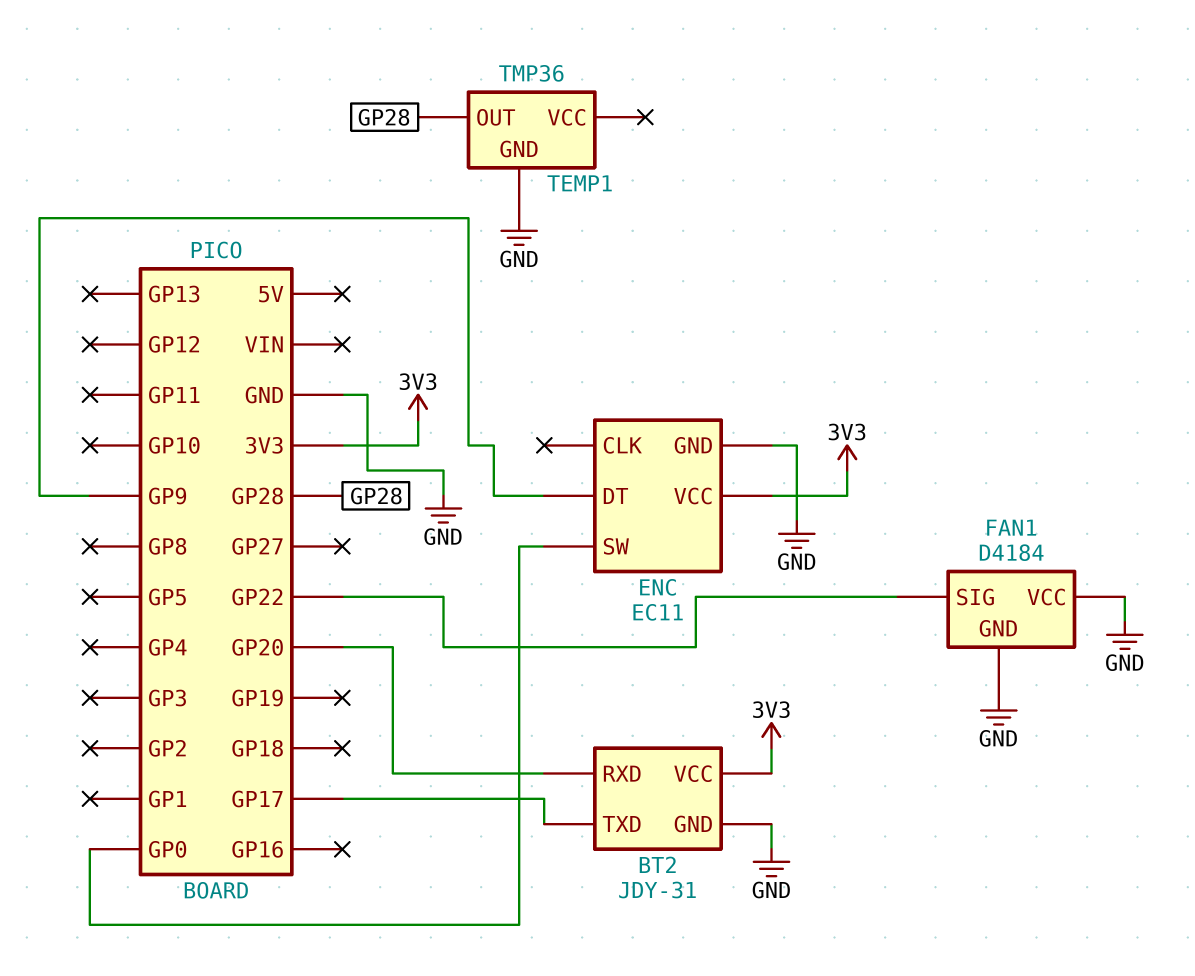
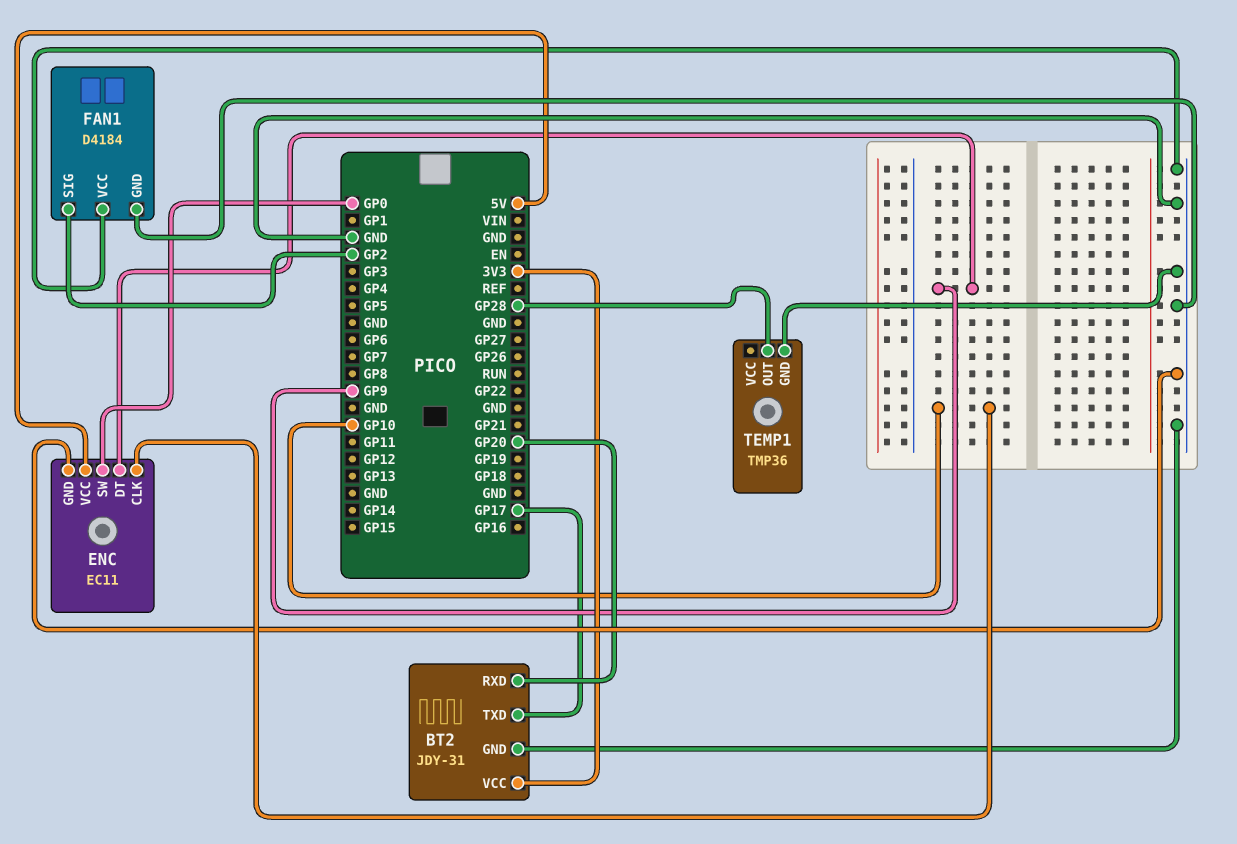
ENC pin CLK: none -> GP10
ENC pin VCC: 3V3 -> 5V
FAN1 pin SIG: GP22 -> GP2

